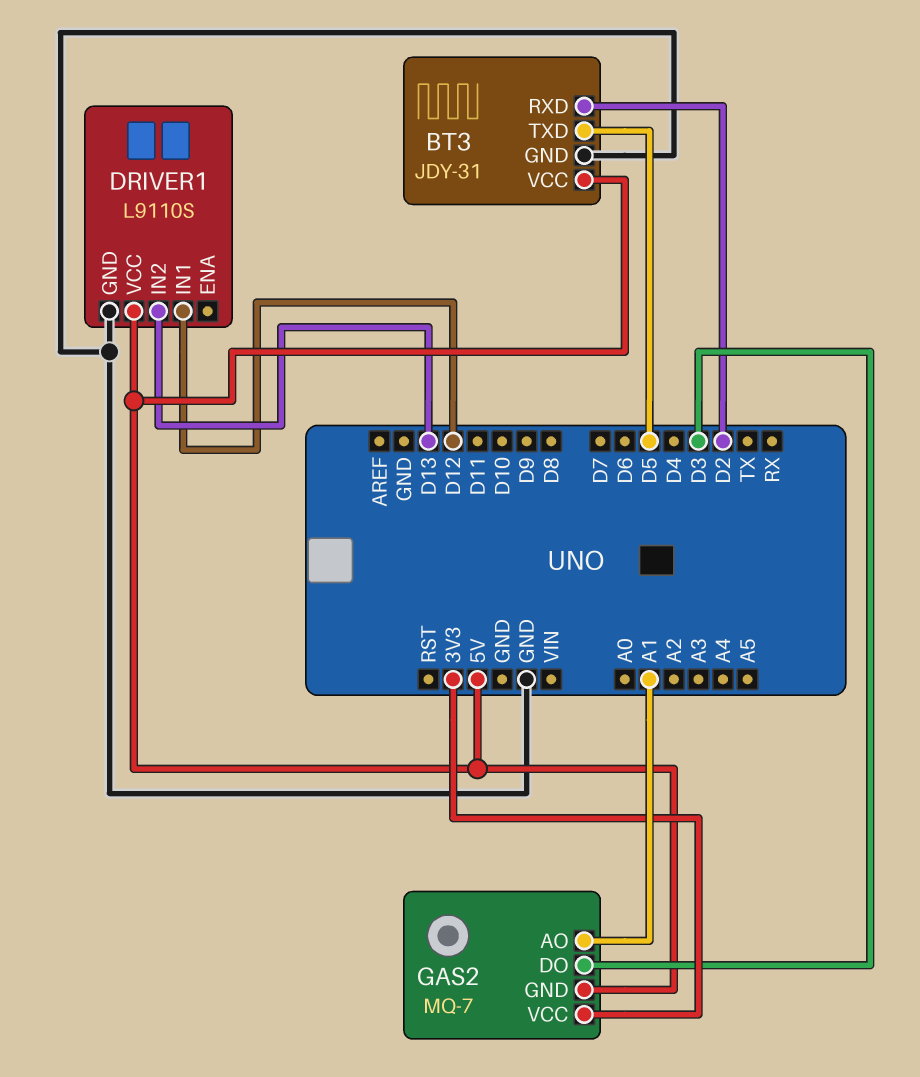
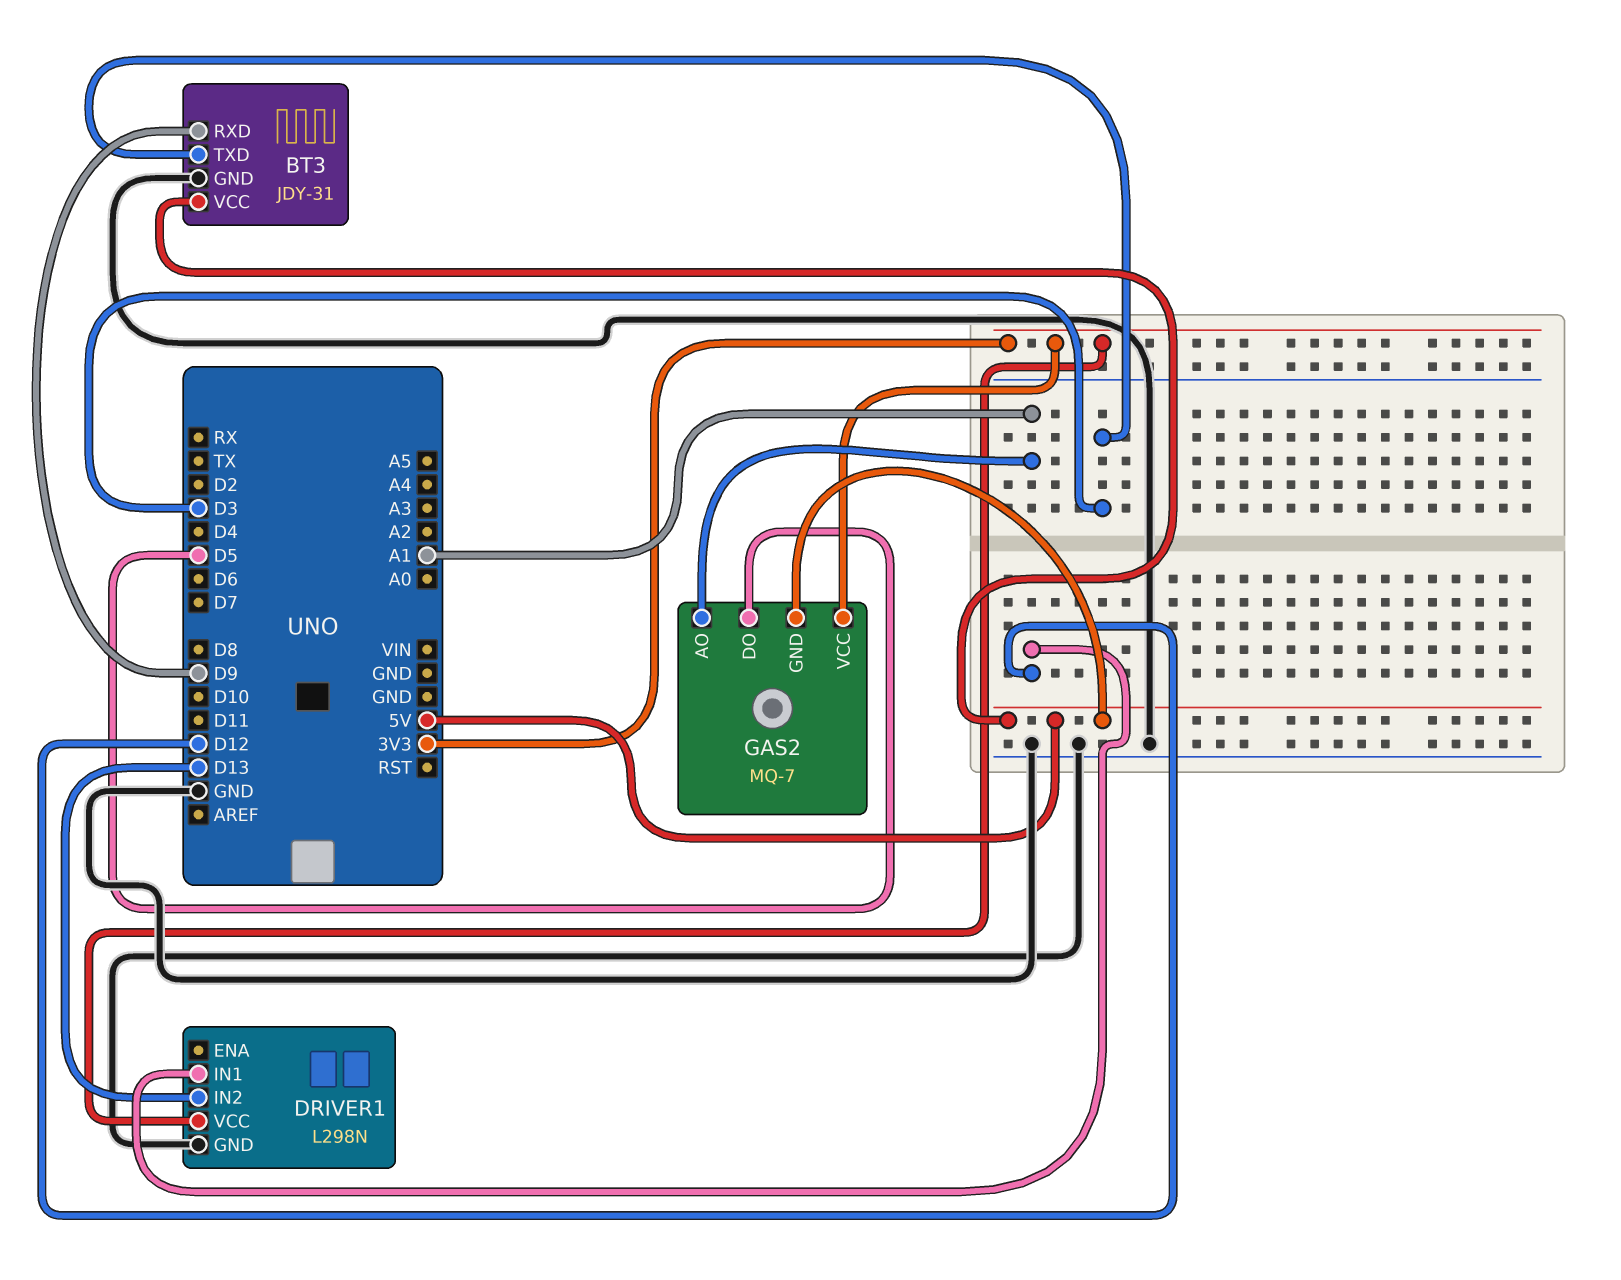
BT3 pin RXD: D2 -> D9
BT3 pin TXD: D5 -> D3
DRIVER1: L9110S -> L298N
DRIVER1 pin VCC: 5V -> 3V3
GAS2 pin DO: D3 -> D5

